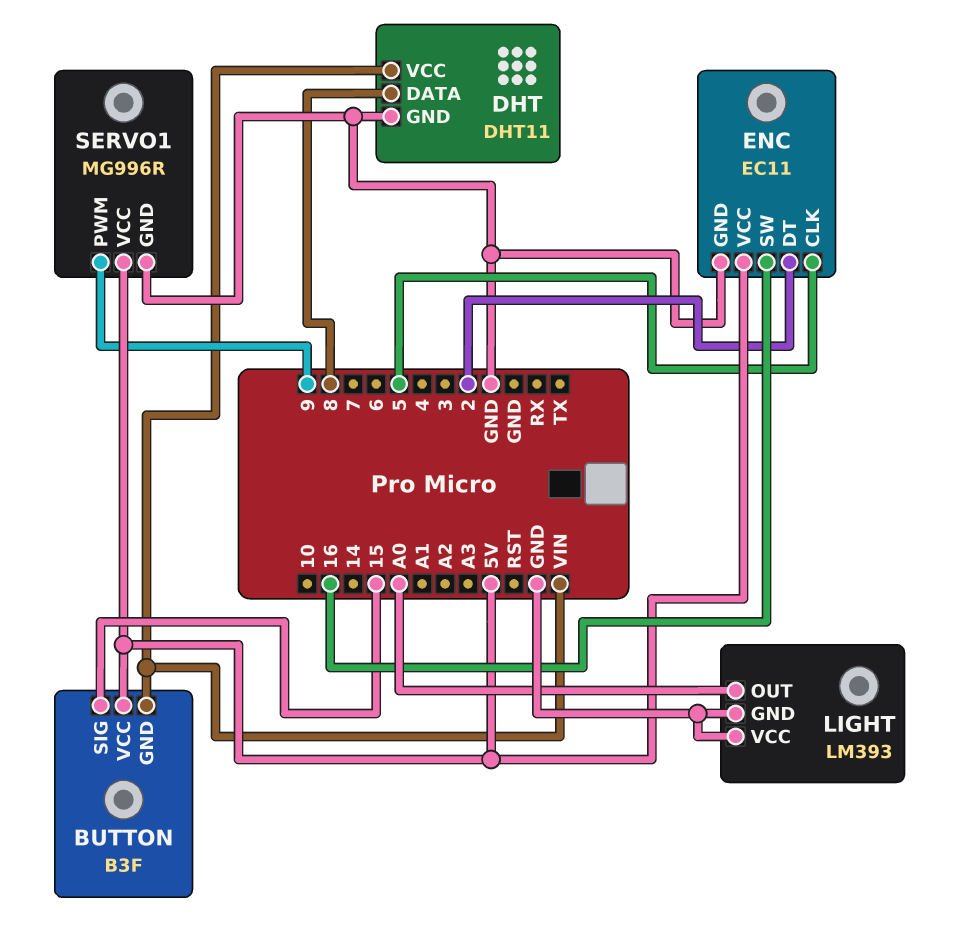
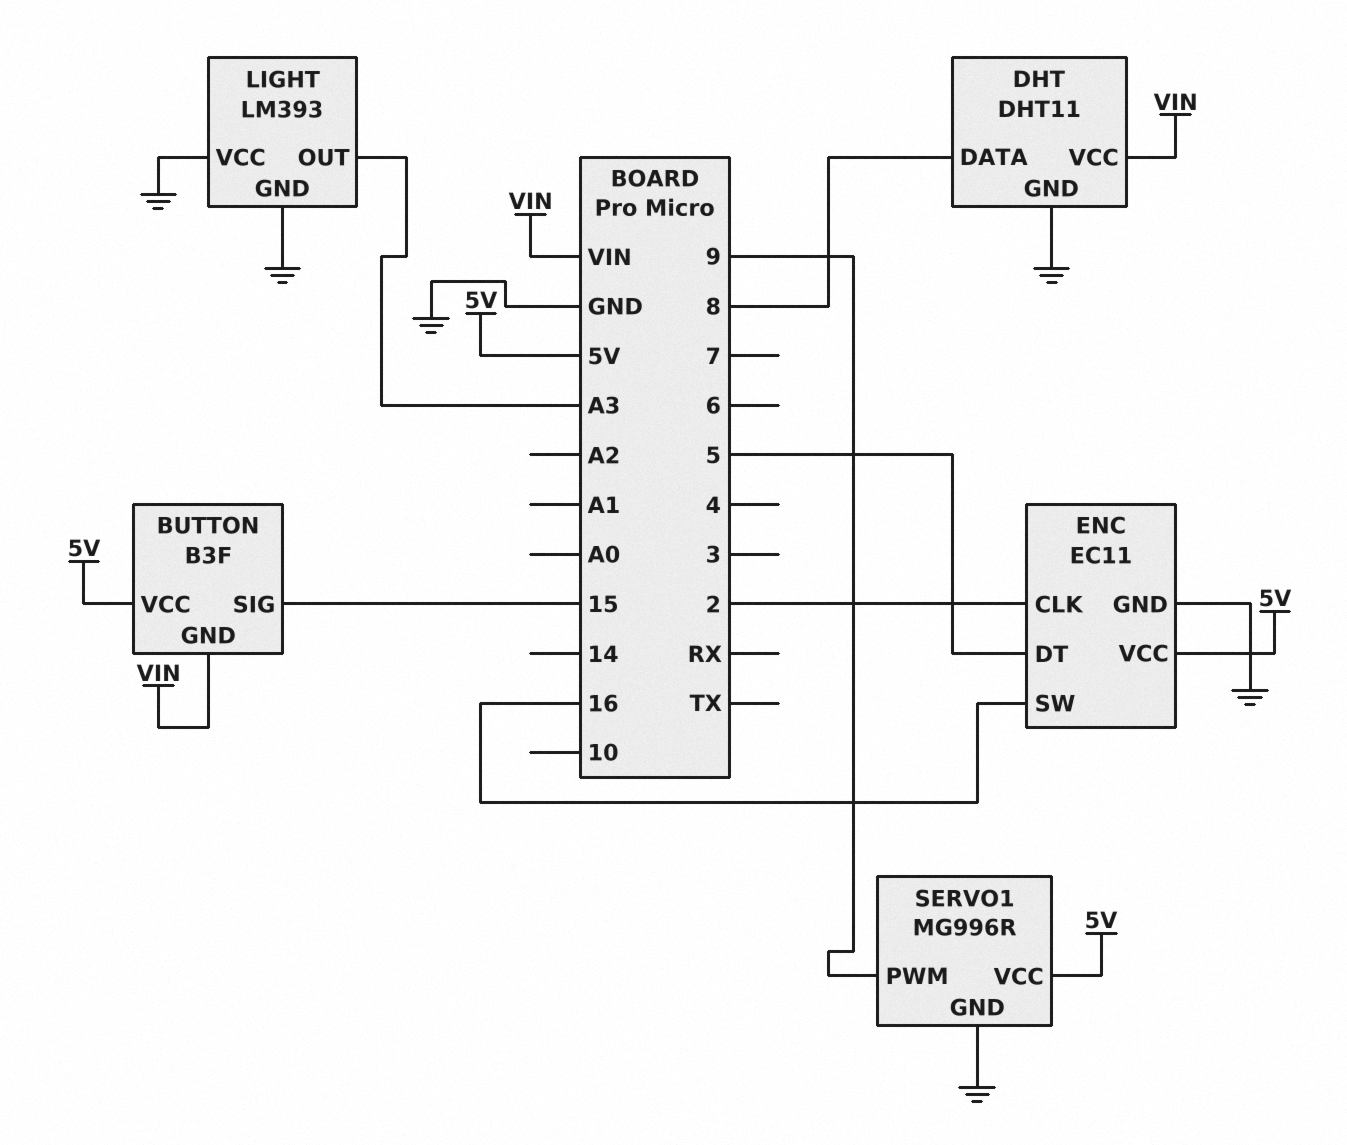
ENC pin CLK: 5 -> 2
ENC pin DT: 2 -> 5
LIGHT pin OUT: A0 -> A3

